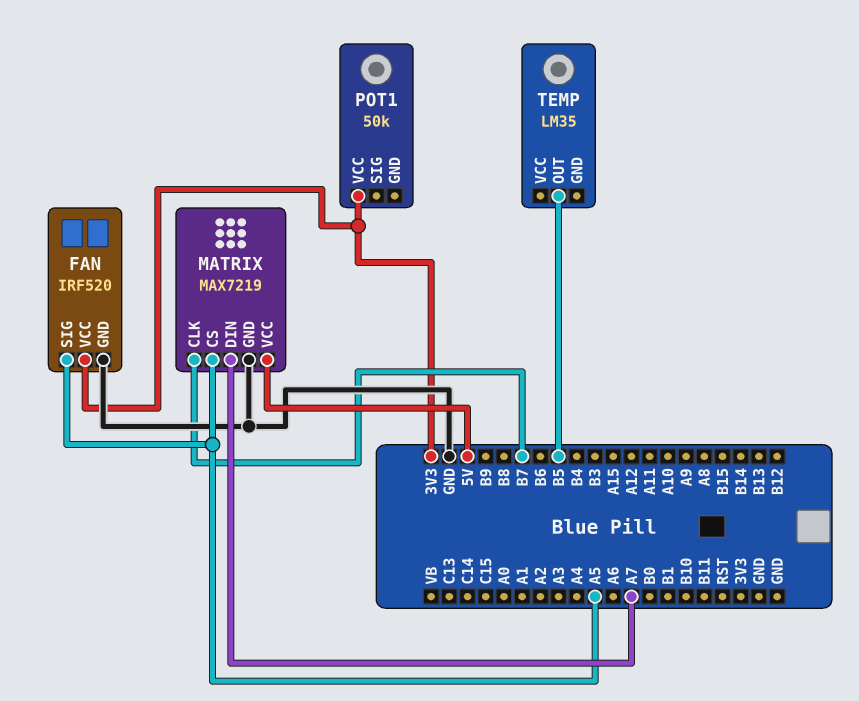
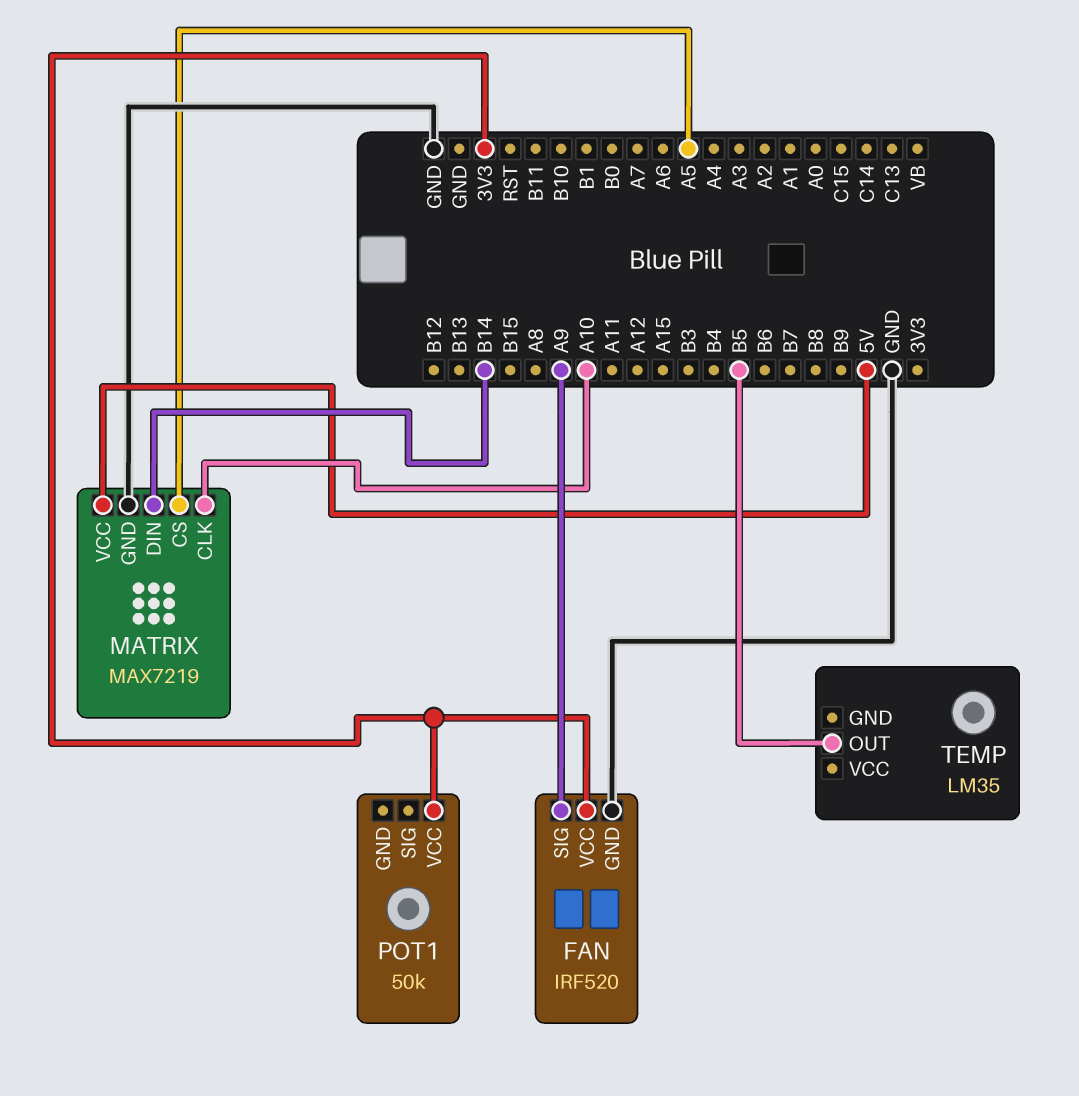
FAN pin SIG: A5 -> A9
MATRIX pin CLK: B7 -> A10
MATRIX pin DIN: A7 -> B14

